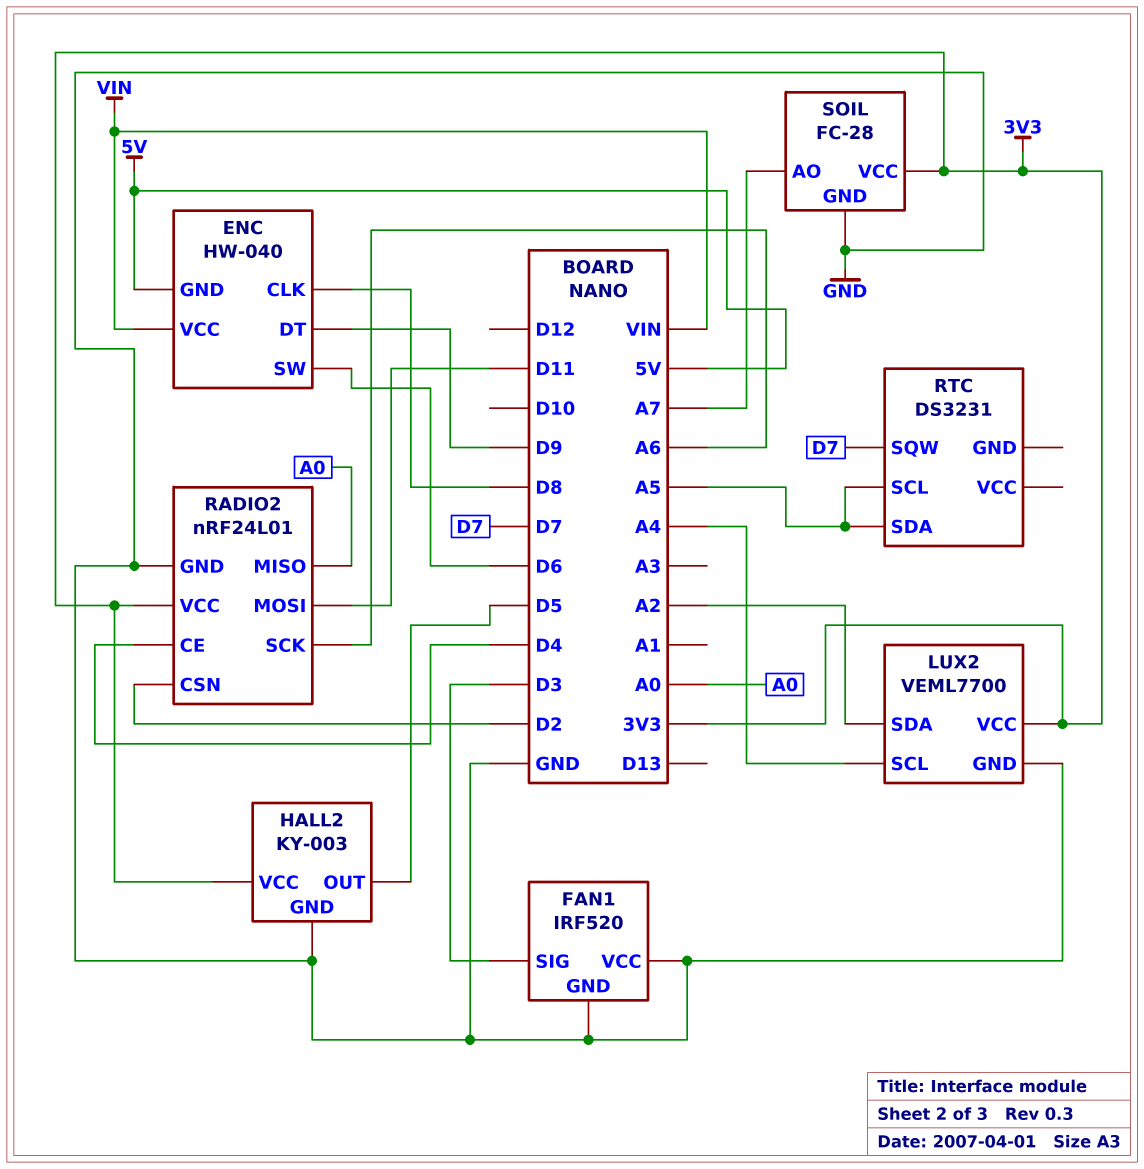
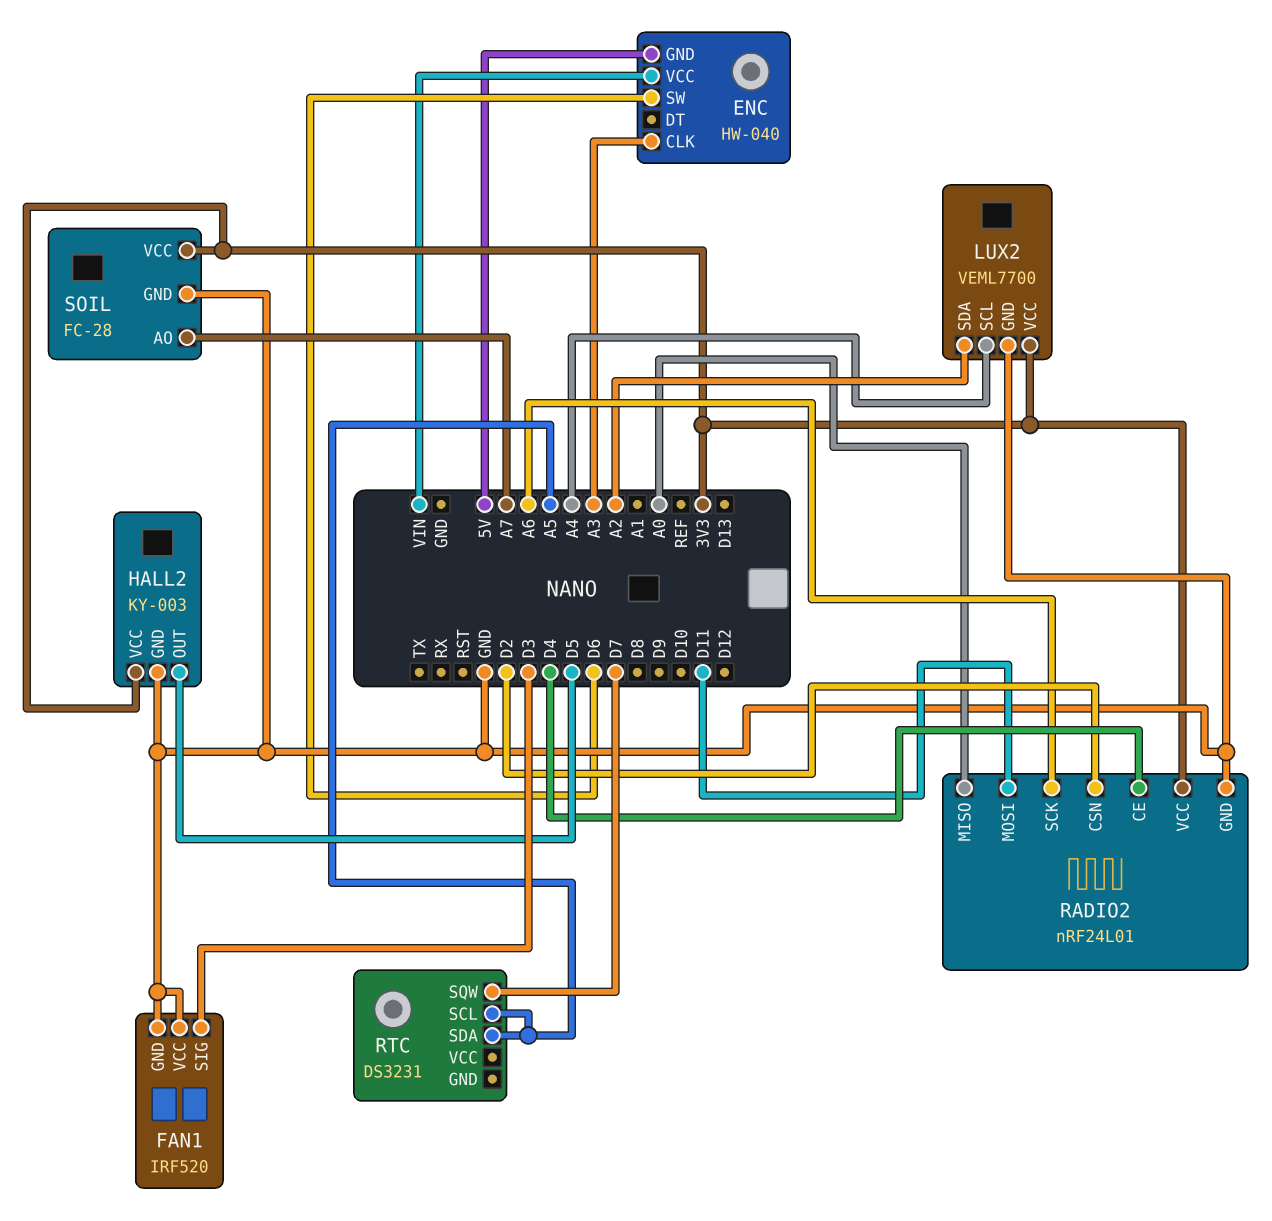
ENC pin CLK: D8 -> A3
ENC pin DT: D9 -> none

